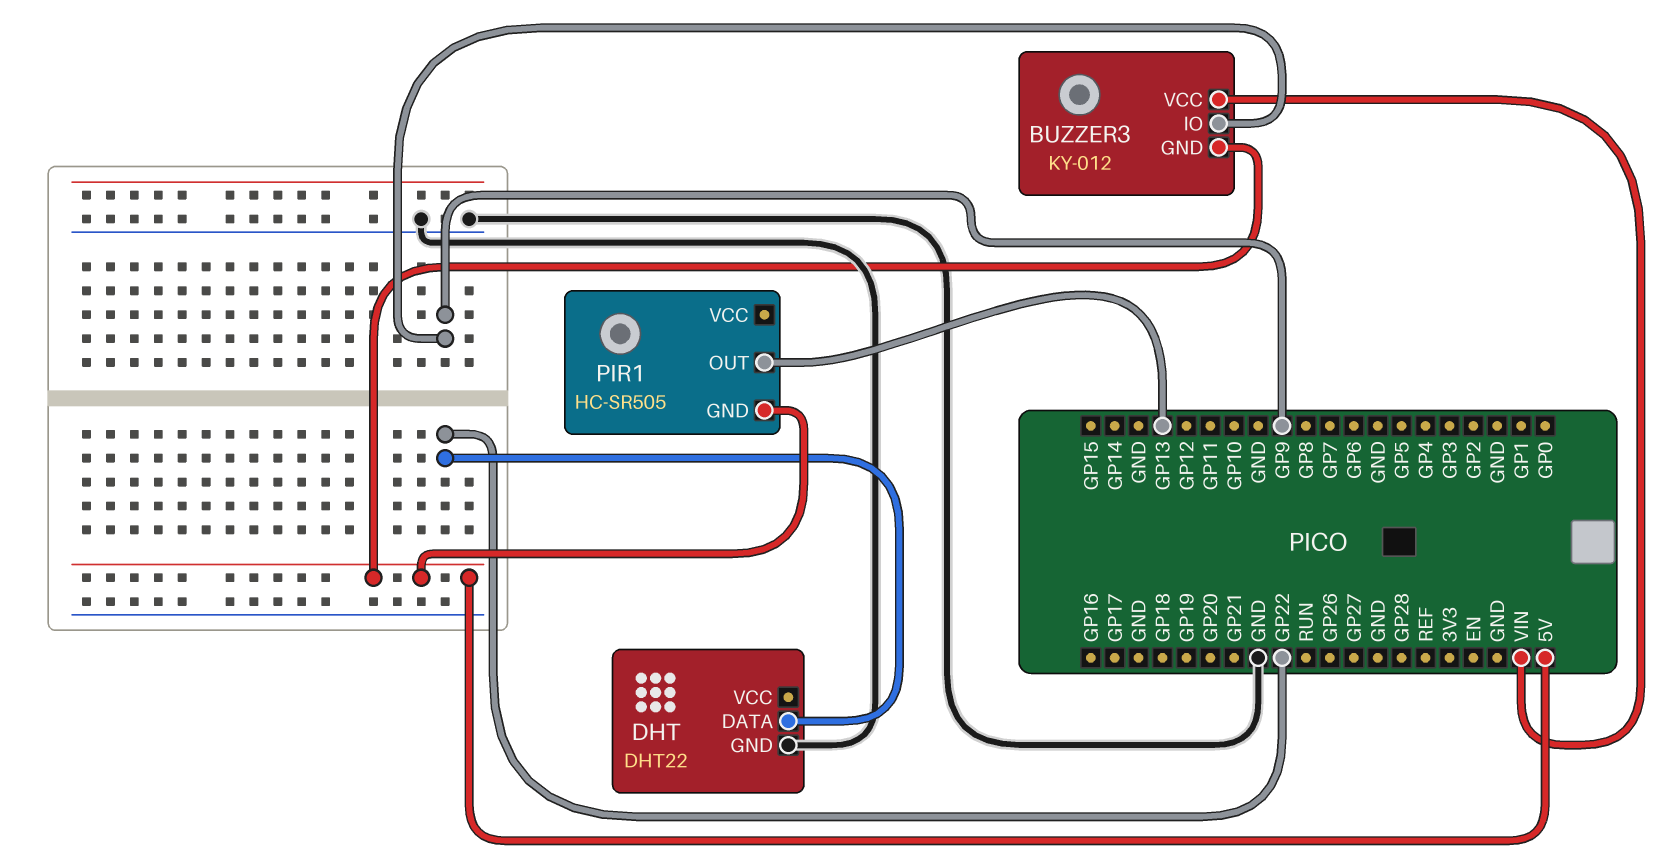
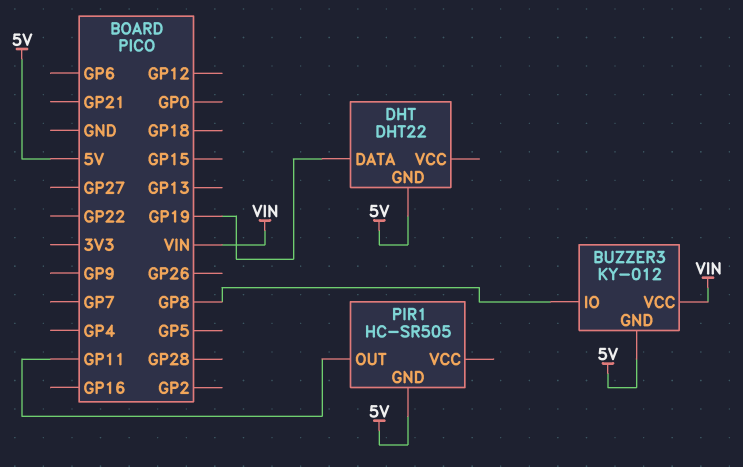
BUZZER3 pin IO: GP9 -> GP8
DHT pin DATA: GP22 -> GP19
DHT pin GND: GND -> 5V
PIR1 pin OUT: GP13 -> GP11

